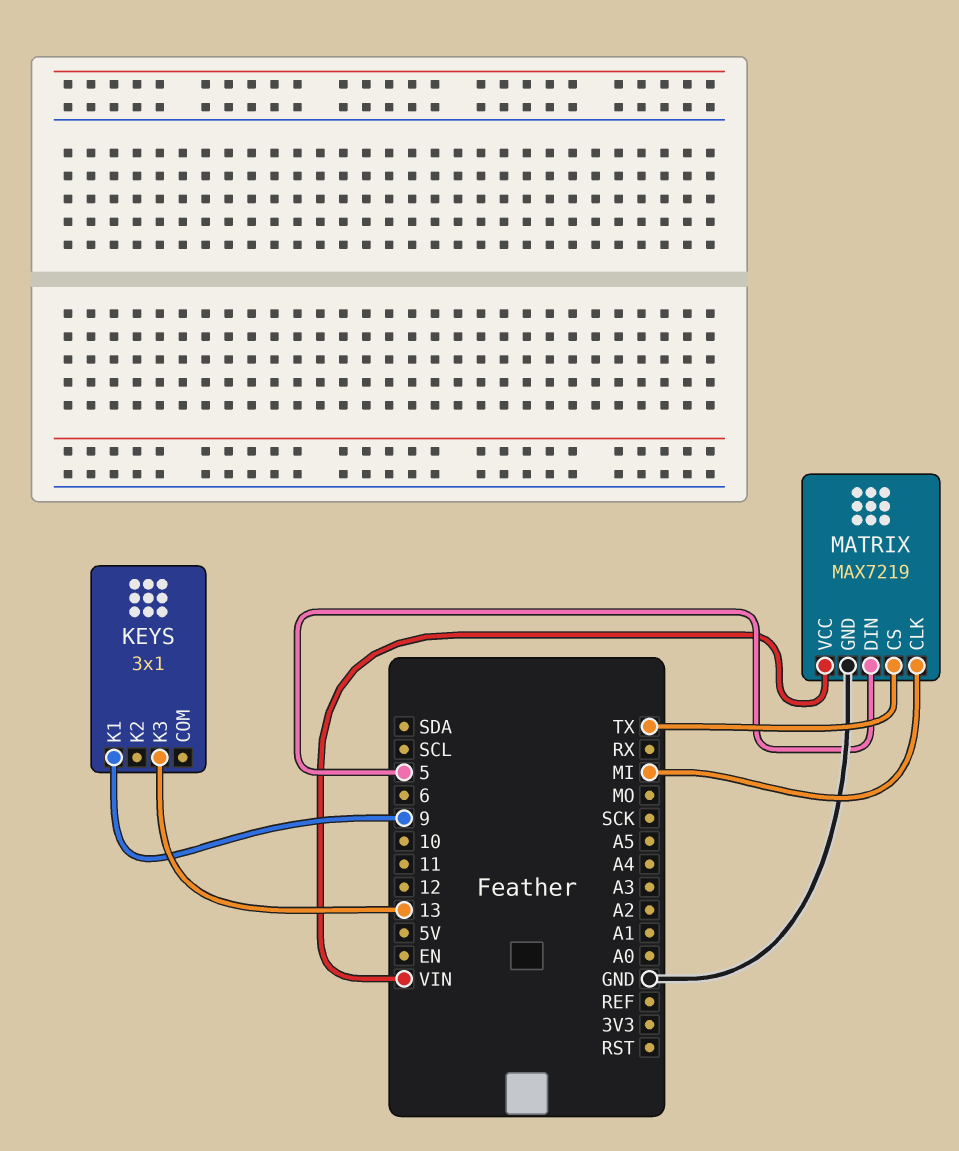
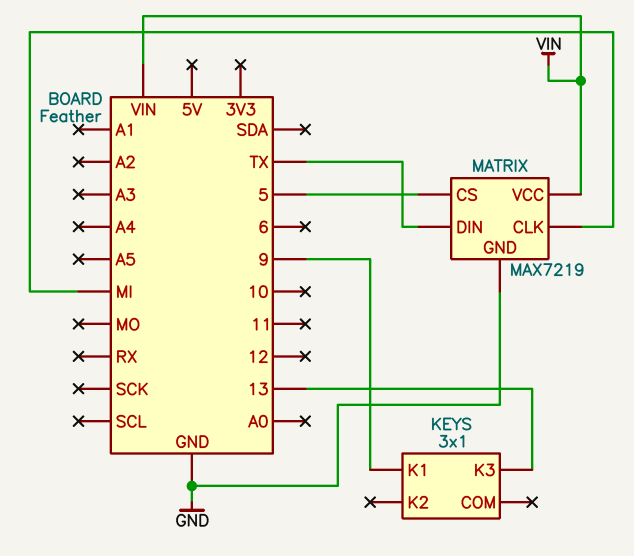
MATRIX pin CS: TX -> 5
MATRIX pin DIN: 5 -> TX

